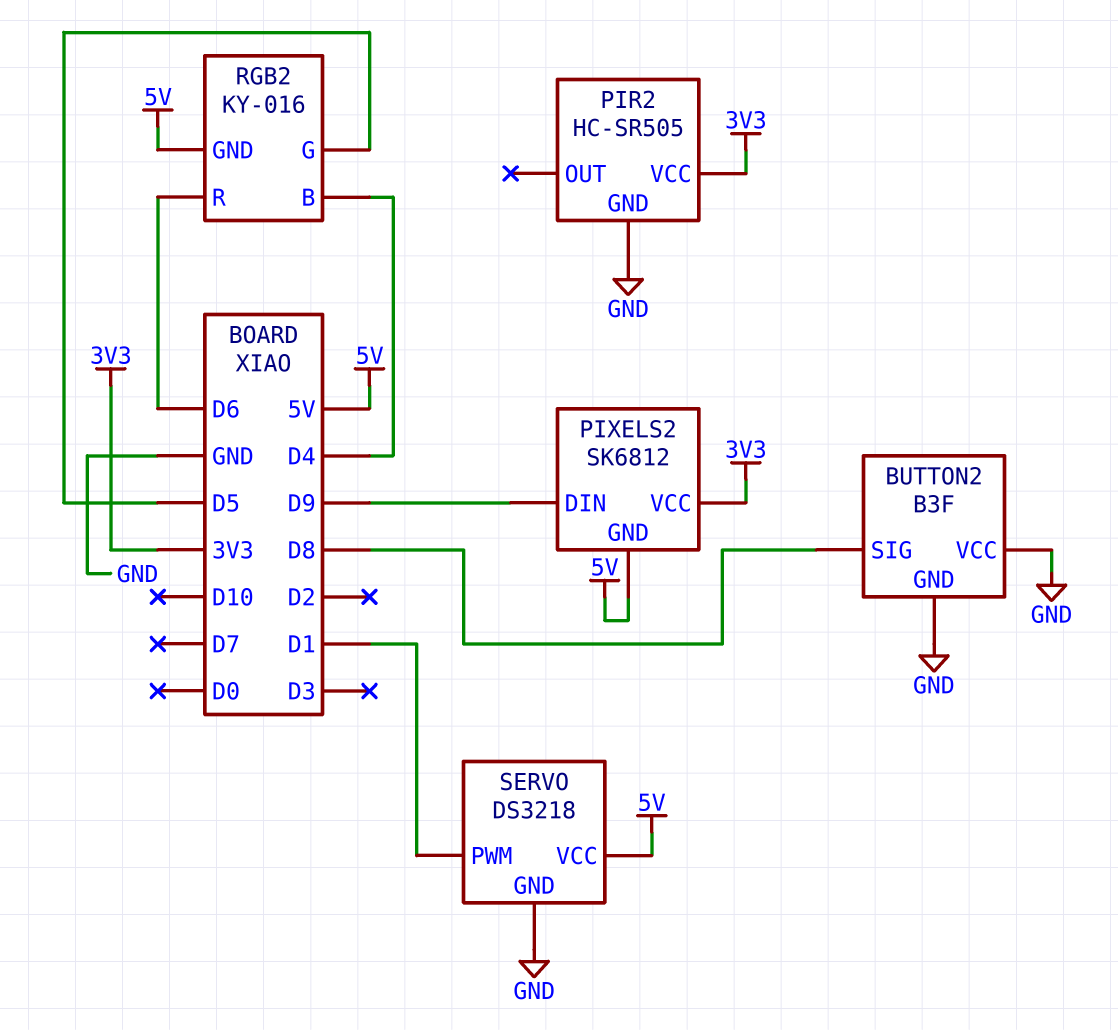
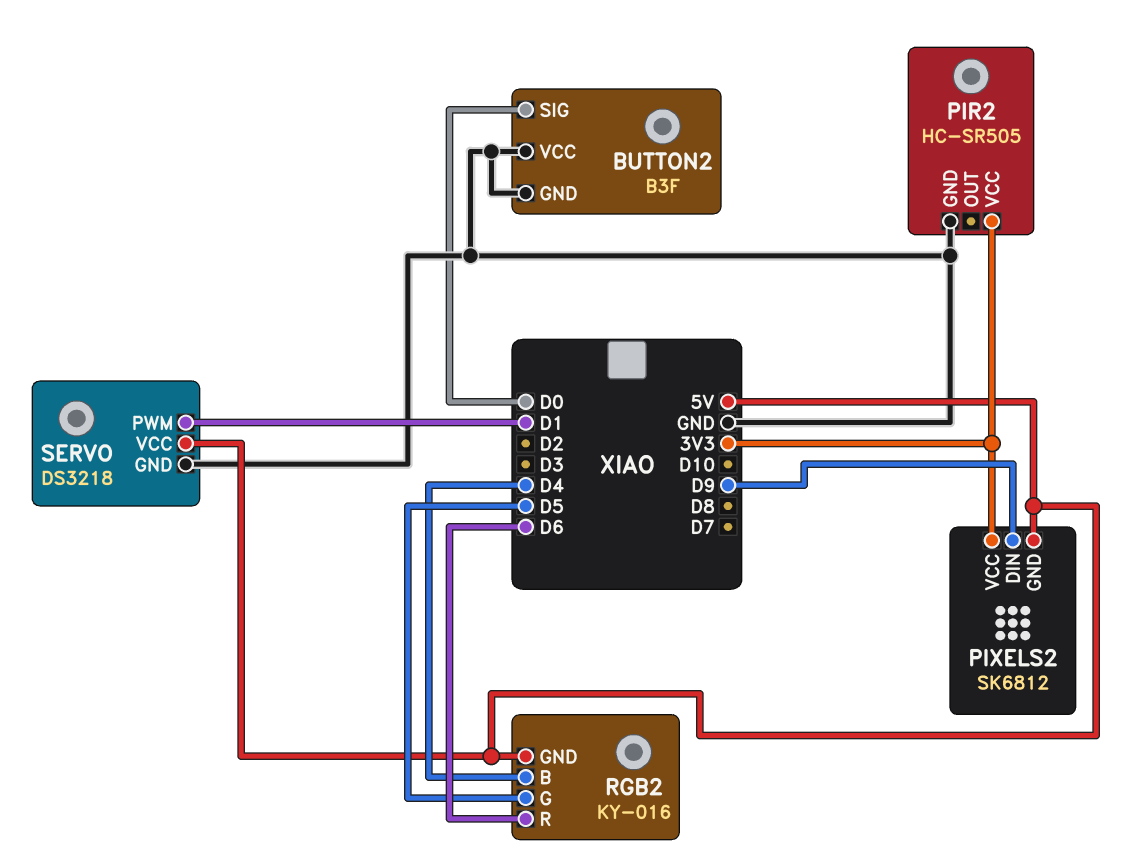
BUTTON2 pin SIG: D8 -> D0

